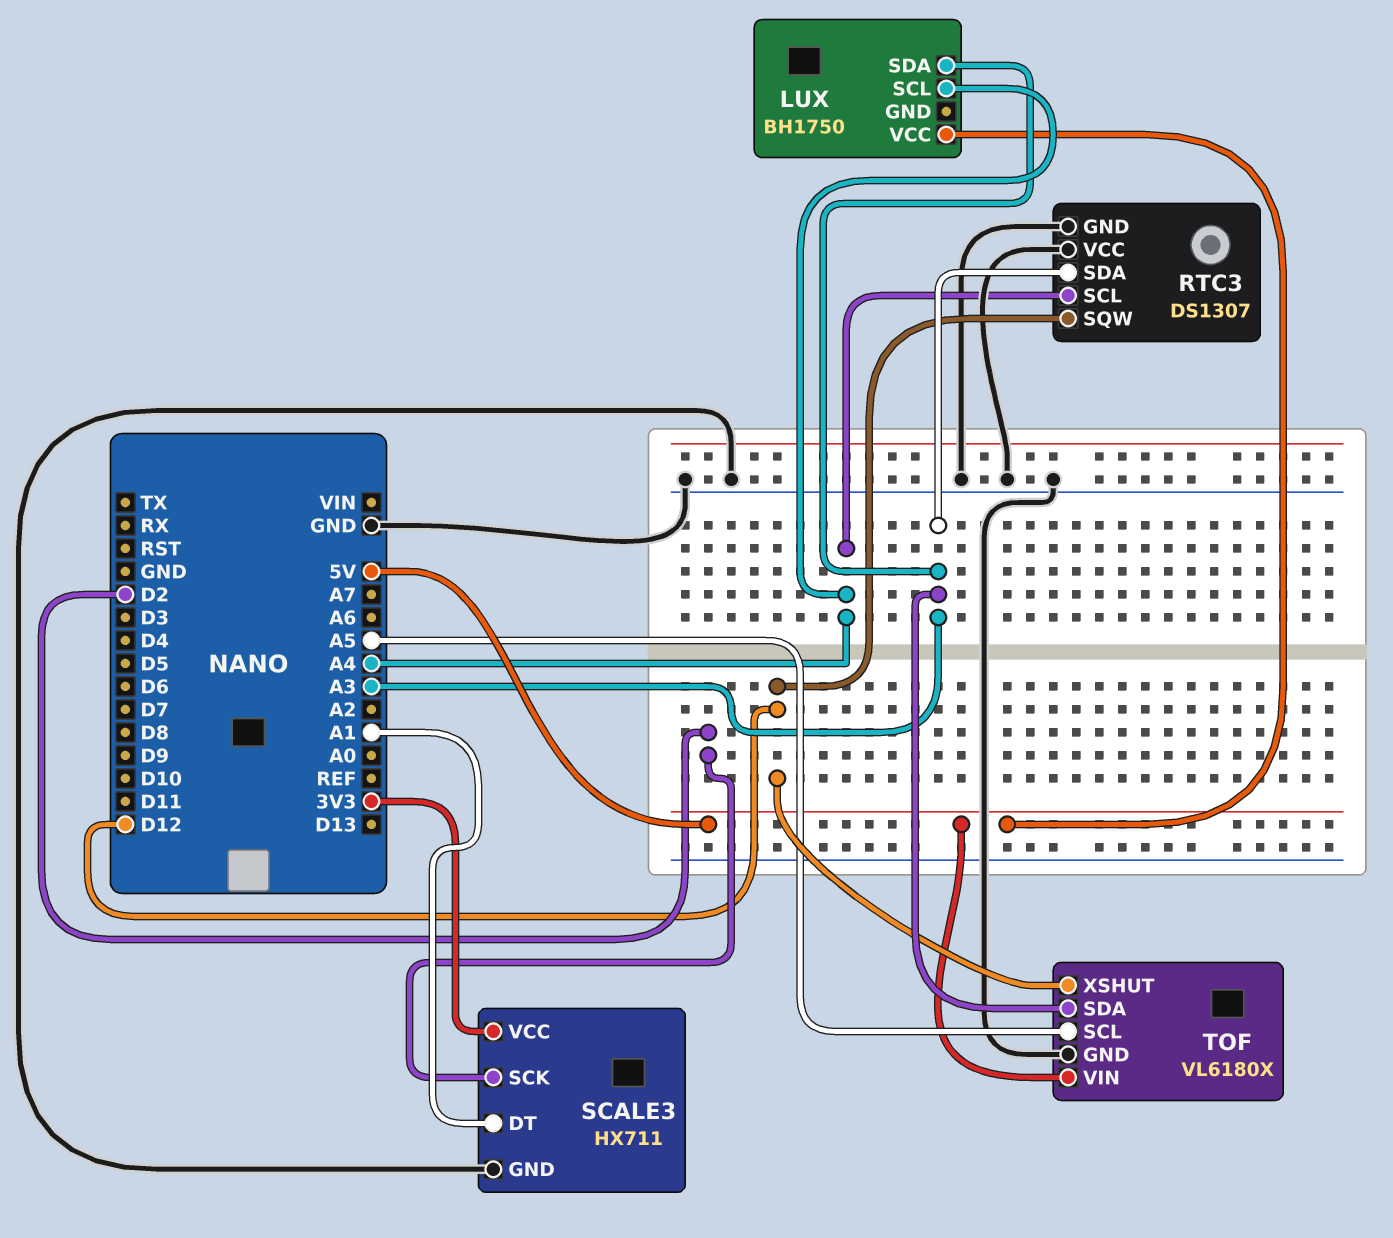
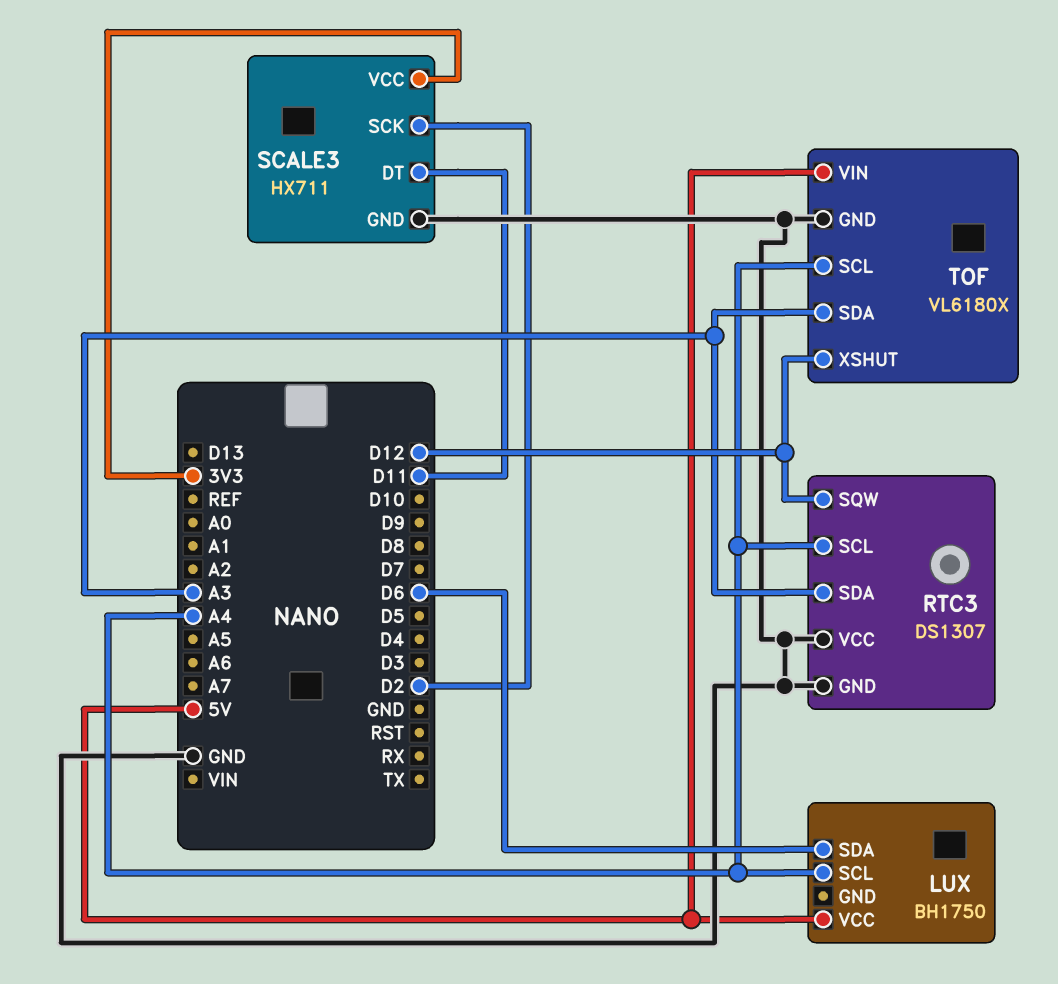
LUX pin SDA: A3 -> D6
SCALE3 pin DT: A1 -> D11
TOF pin SCL: A5 -> A4

